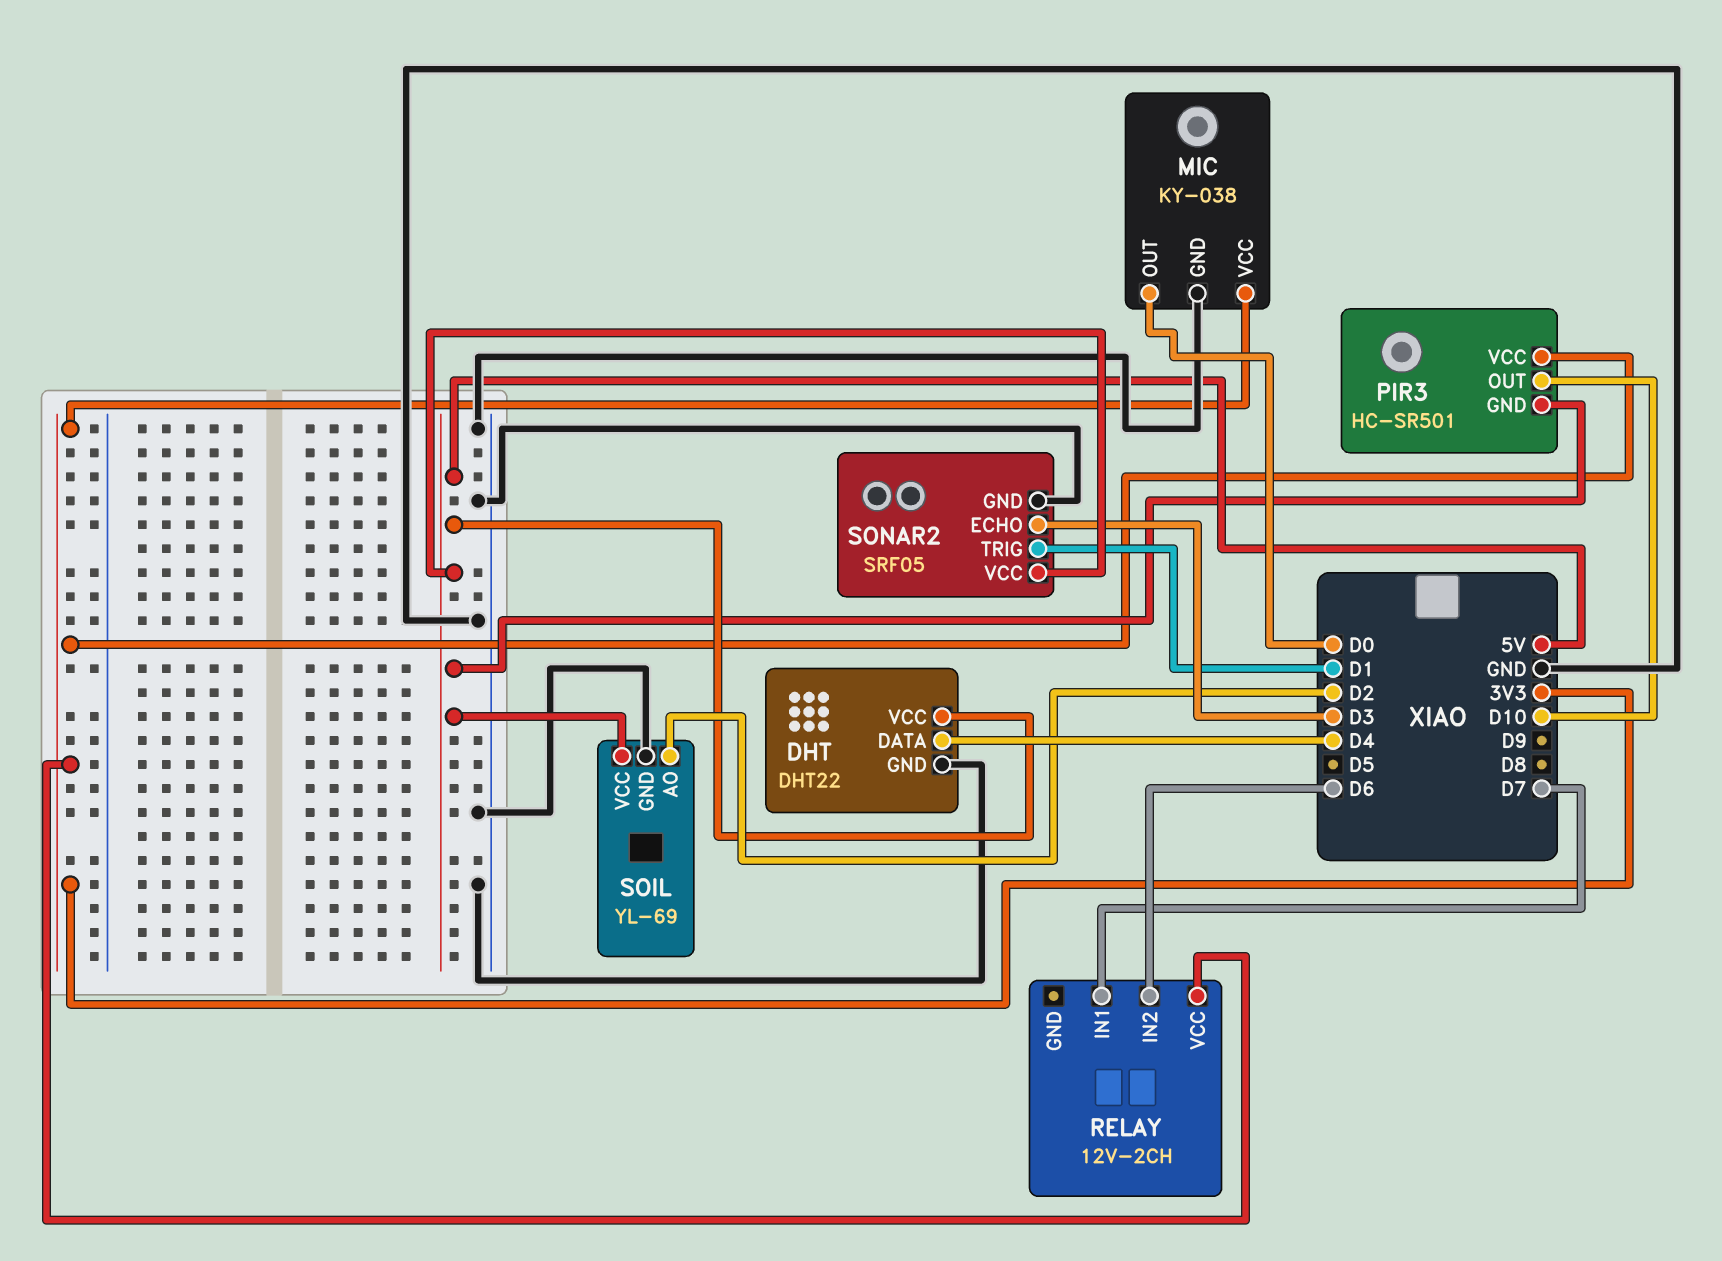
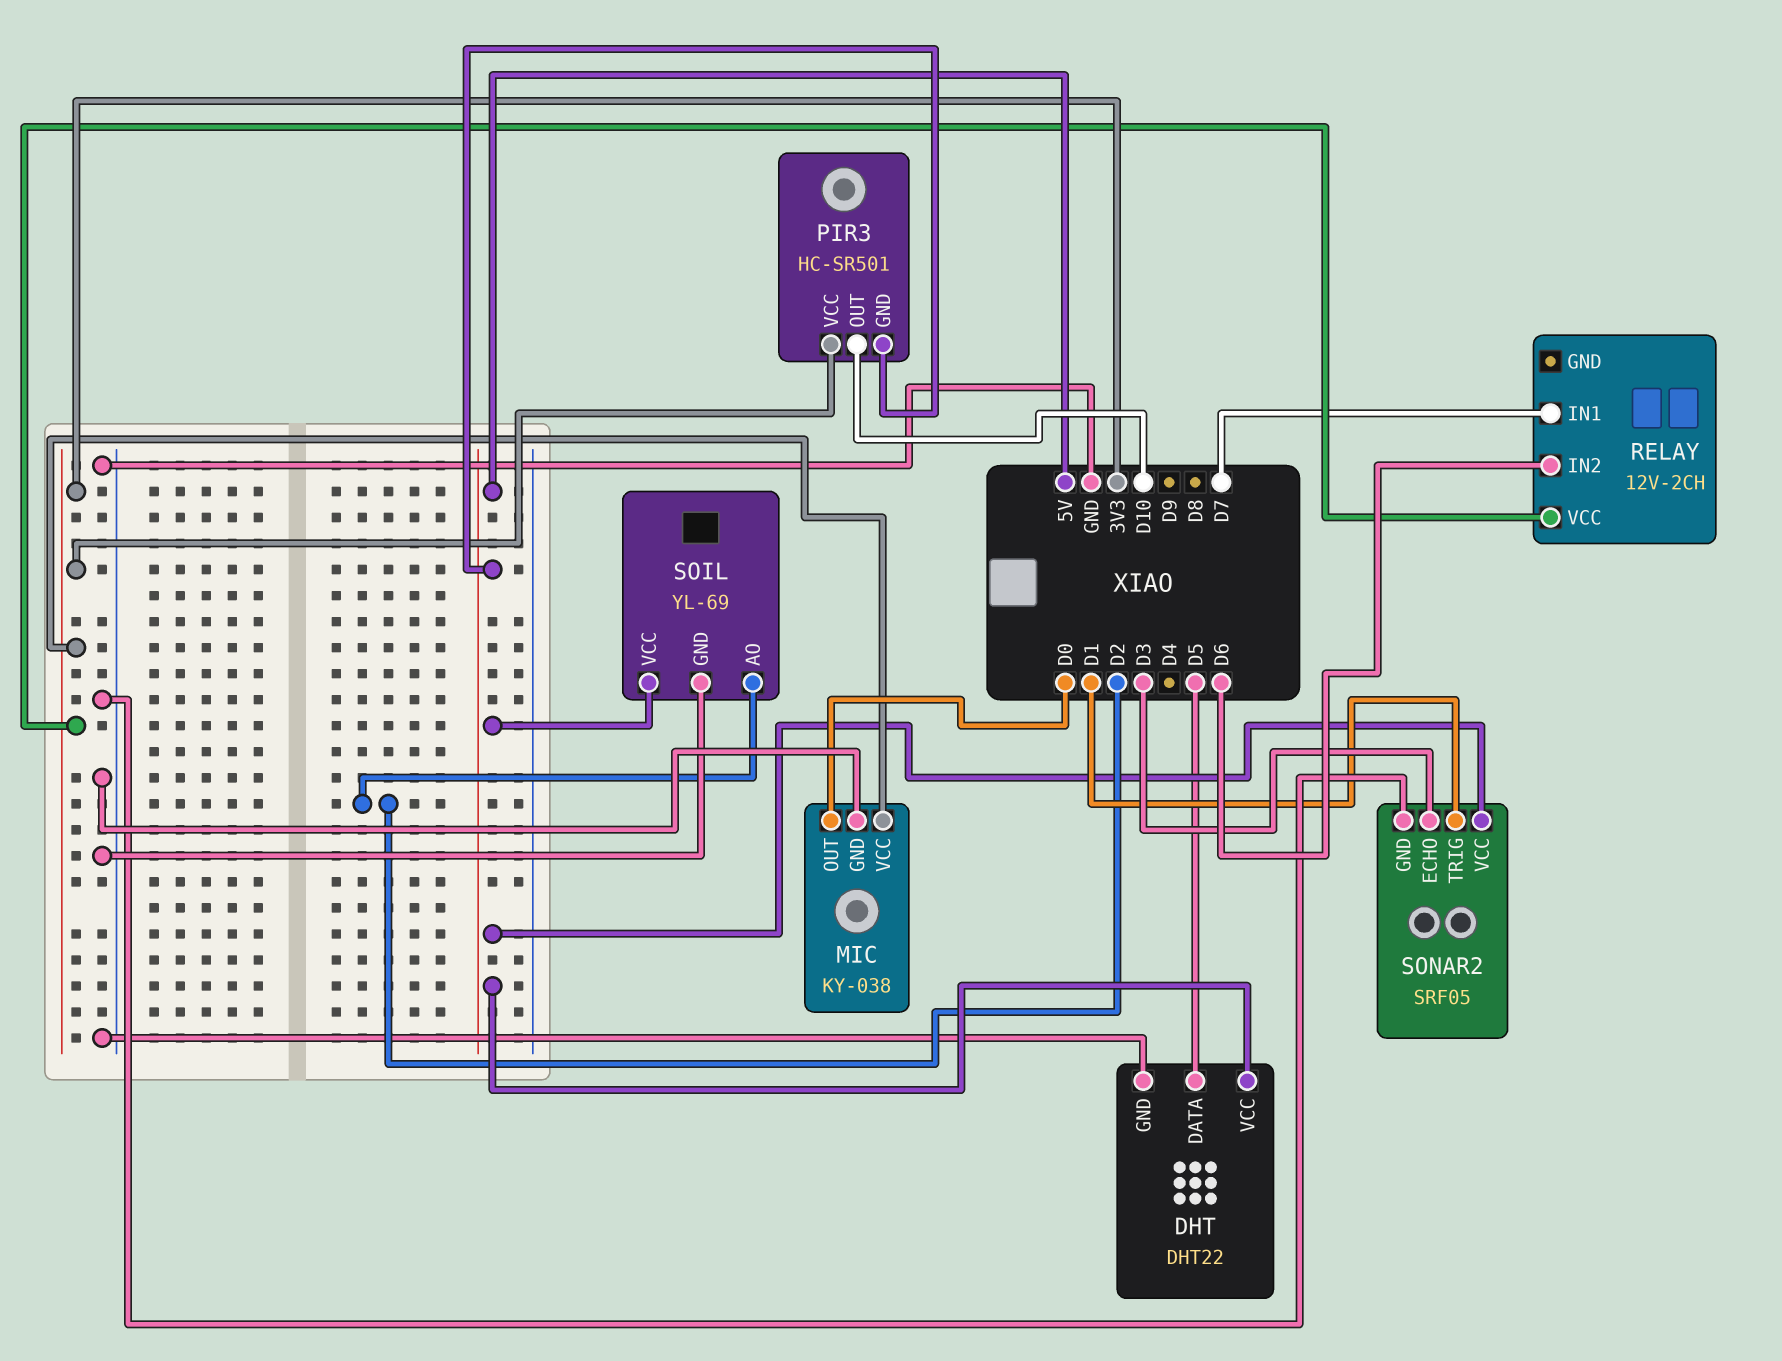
DHT pin DATA: D4 -> D5

